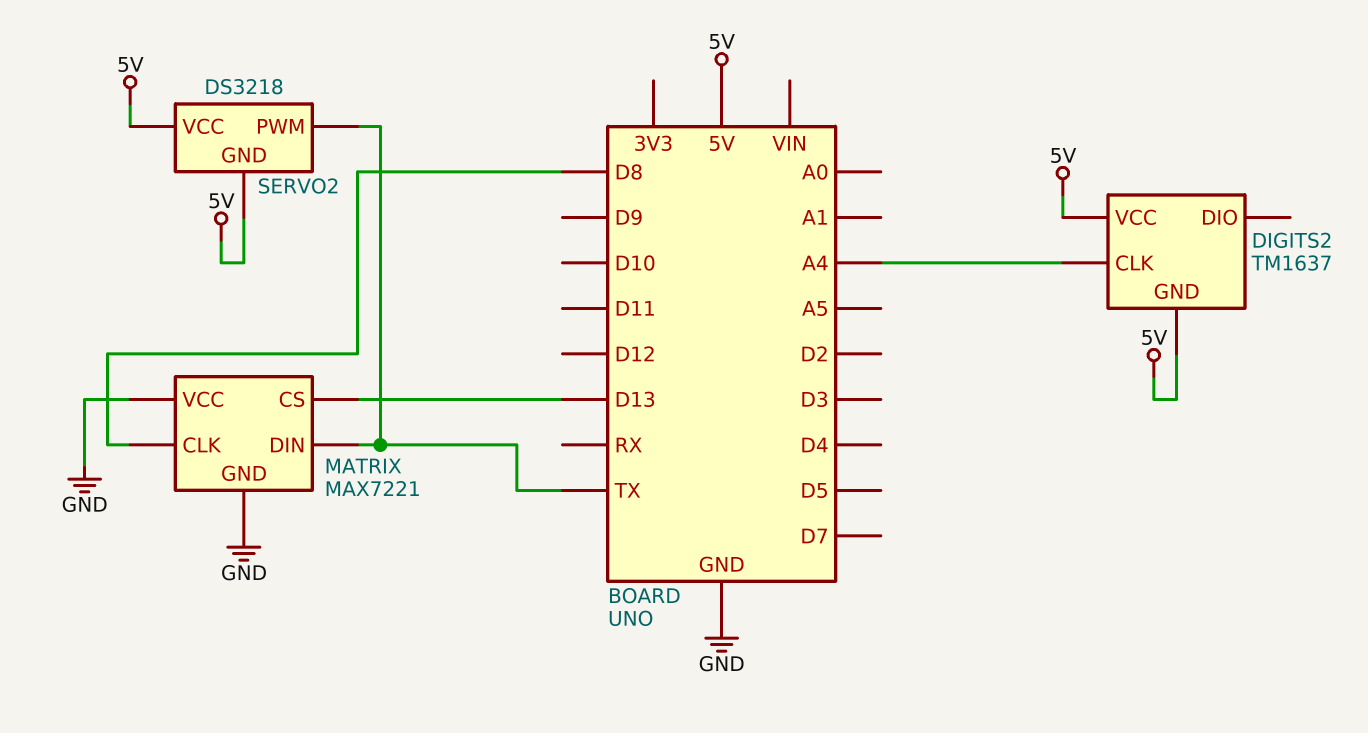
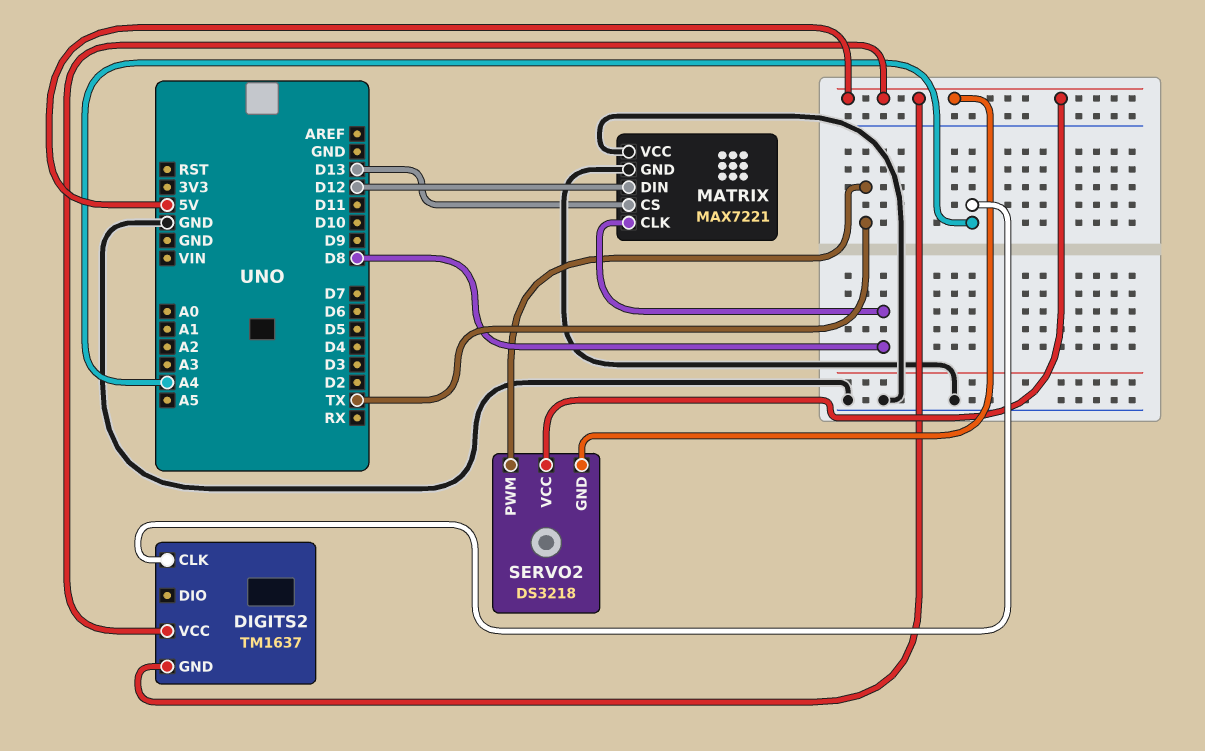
MATRIX pin DIN: TX -> D12

